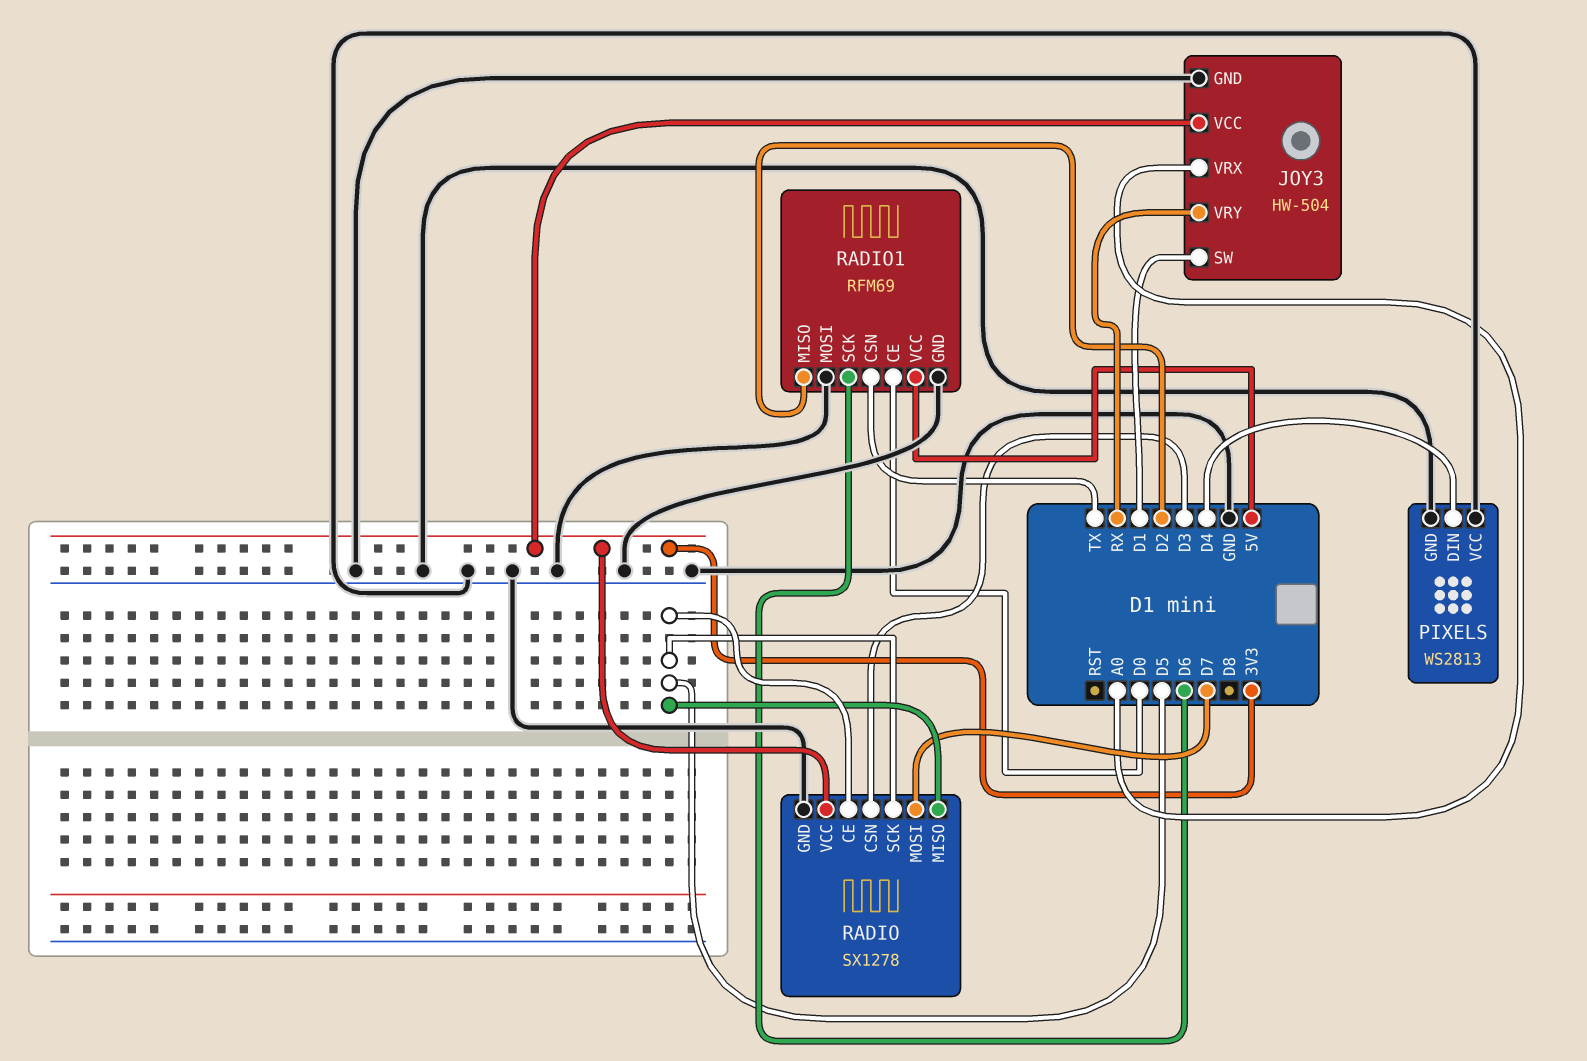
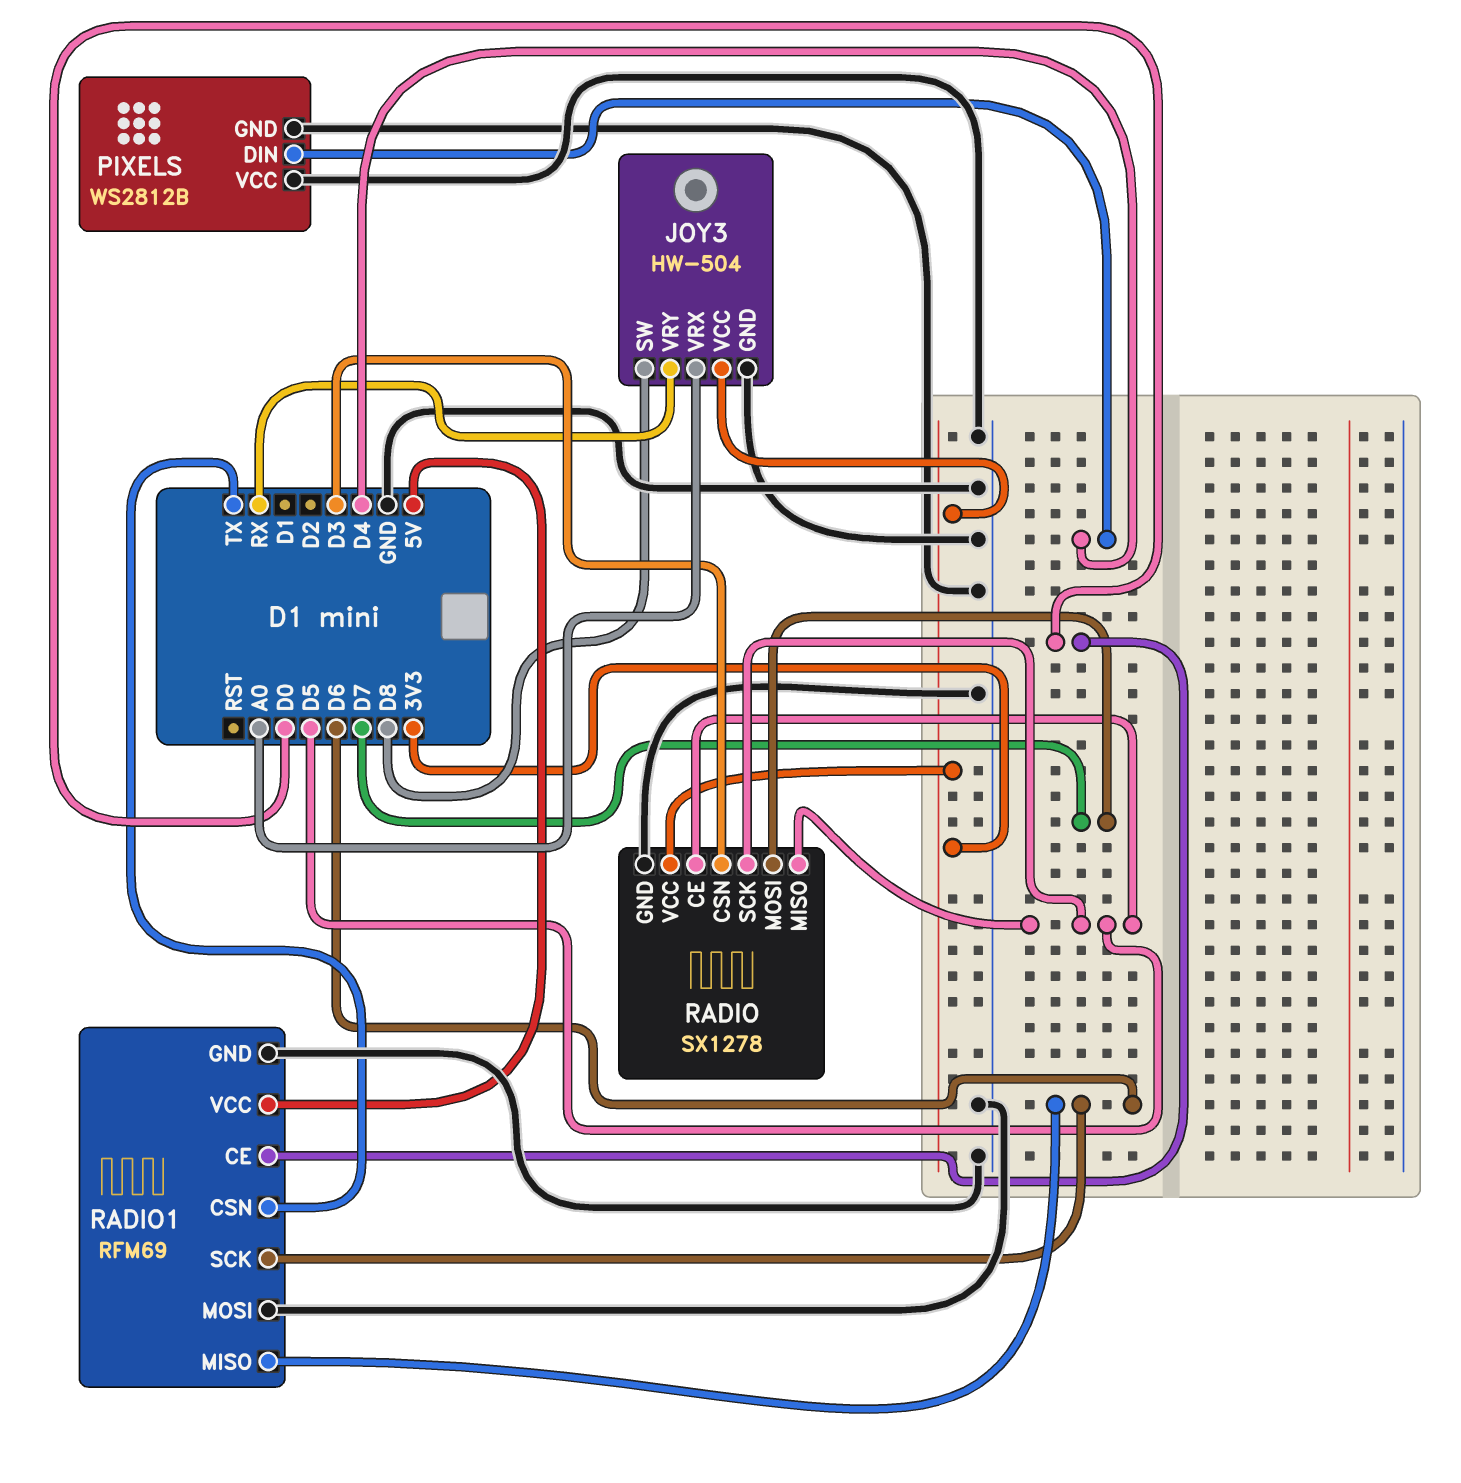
JOY3 pin SW: D1 -> D8
PIXELS: WS2813 -> WS2812B
RADIO1 pin MISO: D2 -> D6

